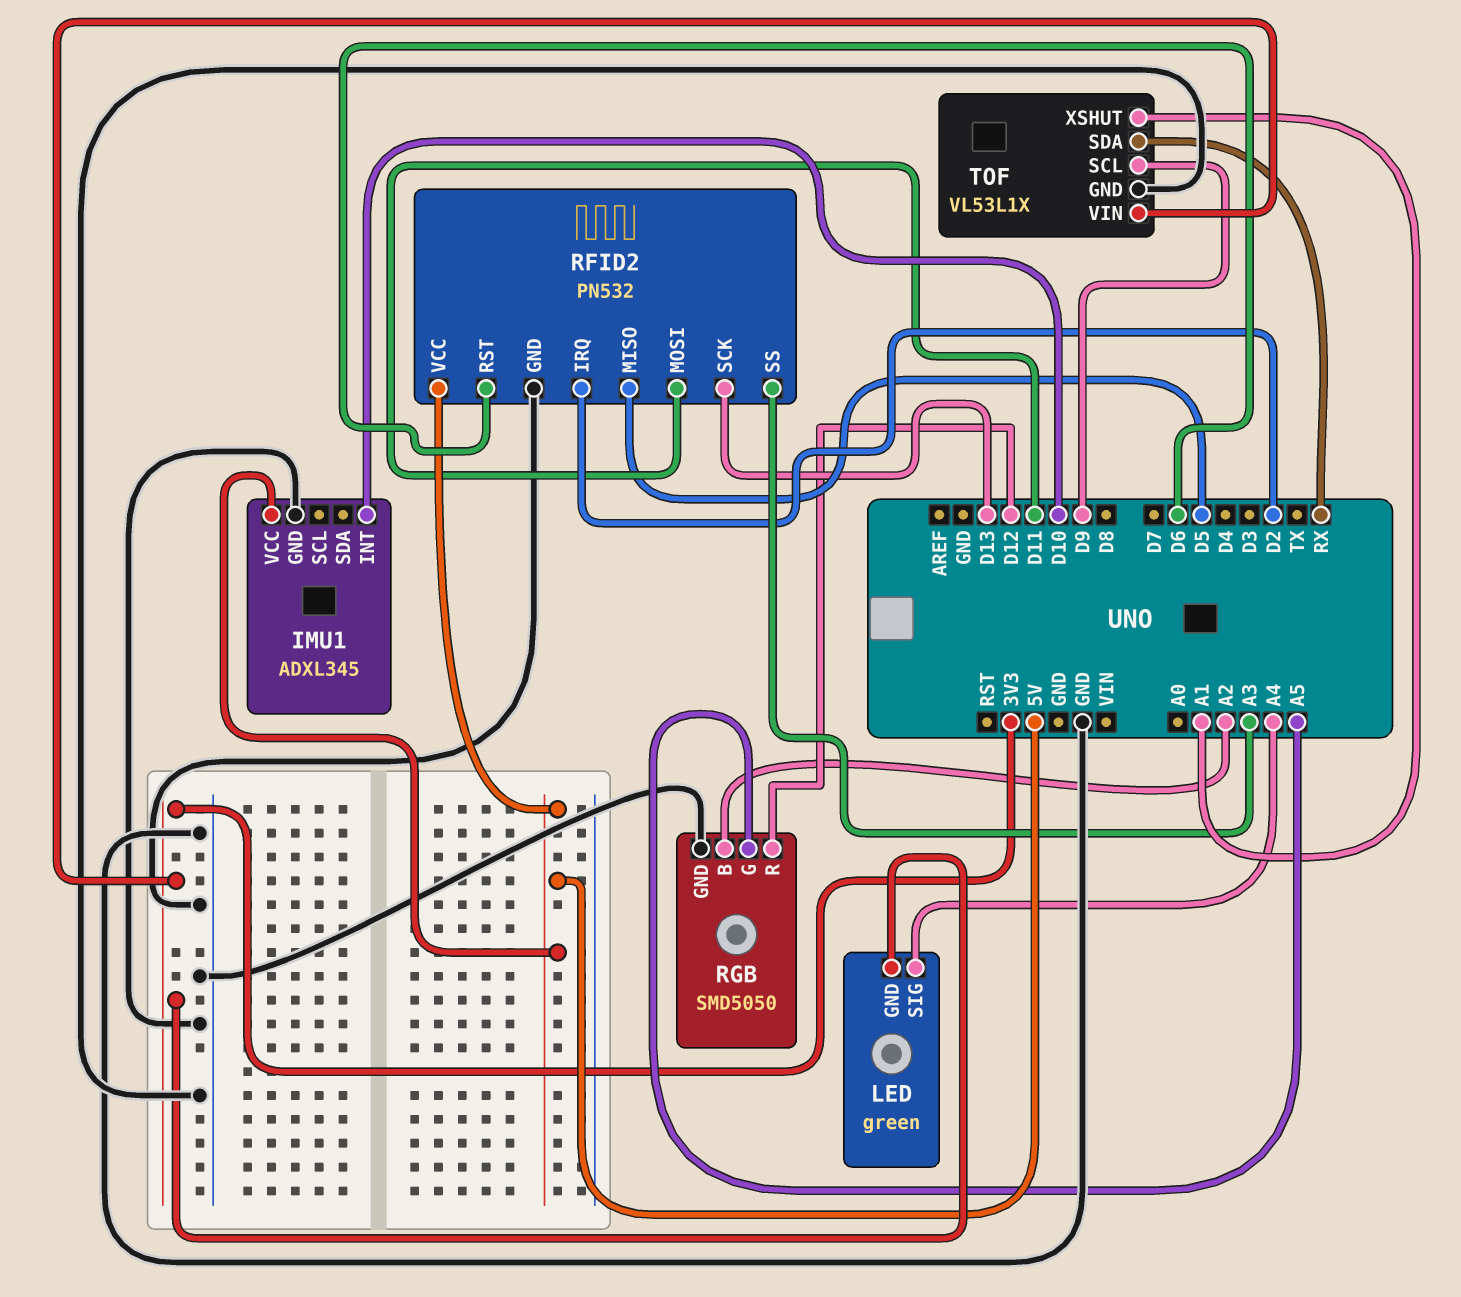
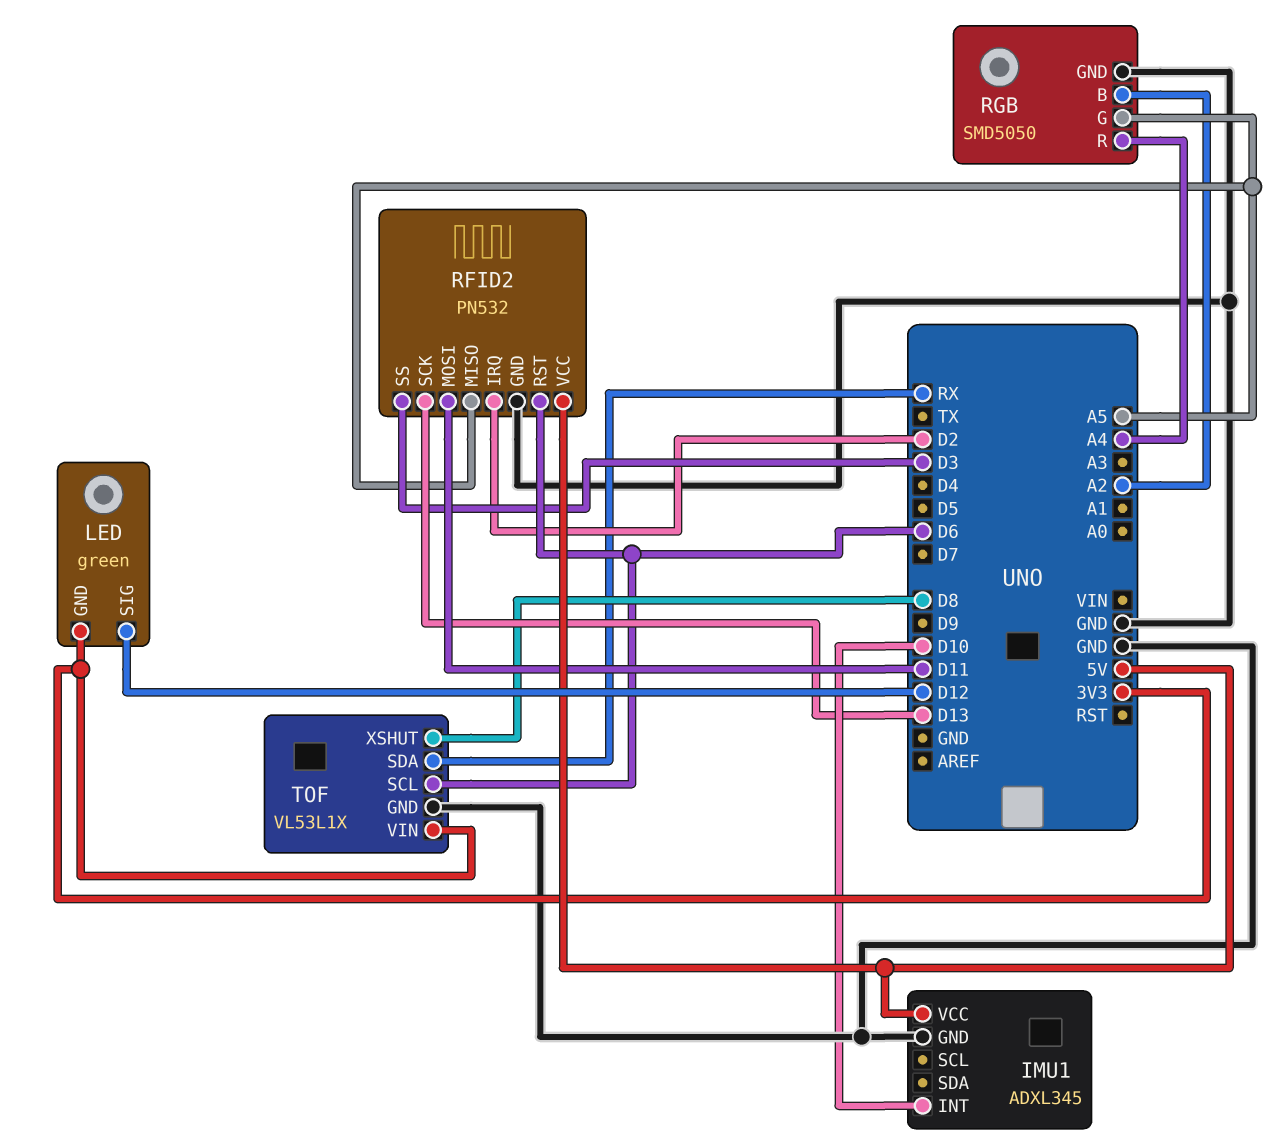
LED pin SIG: A4 -> D12
RFID2 pin MISO: D5 -> A5
RFID2 pin SS: A3 -> D3
RGB pin R: D12 -> A4
TOF pin SCL: D9 -> D6
TOF pin XSHUT: A1 -> D8

